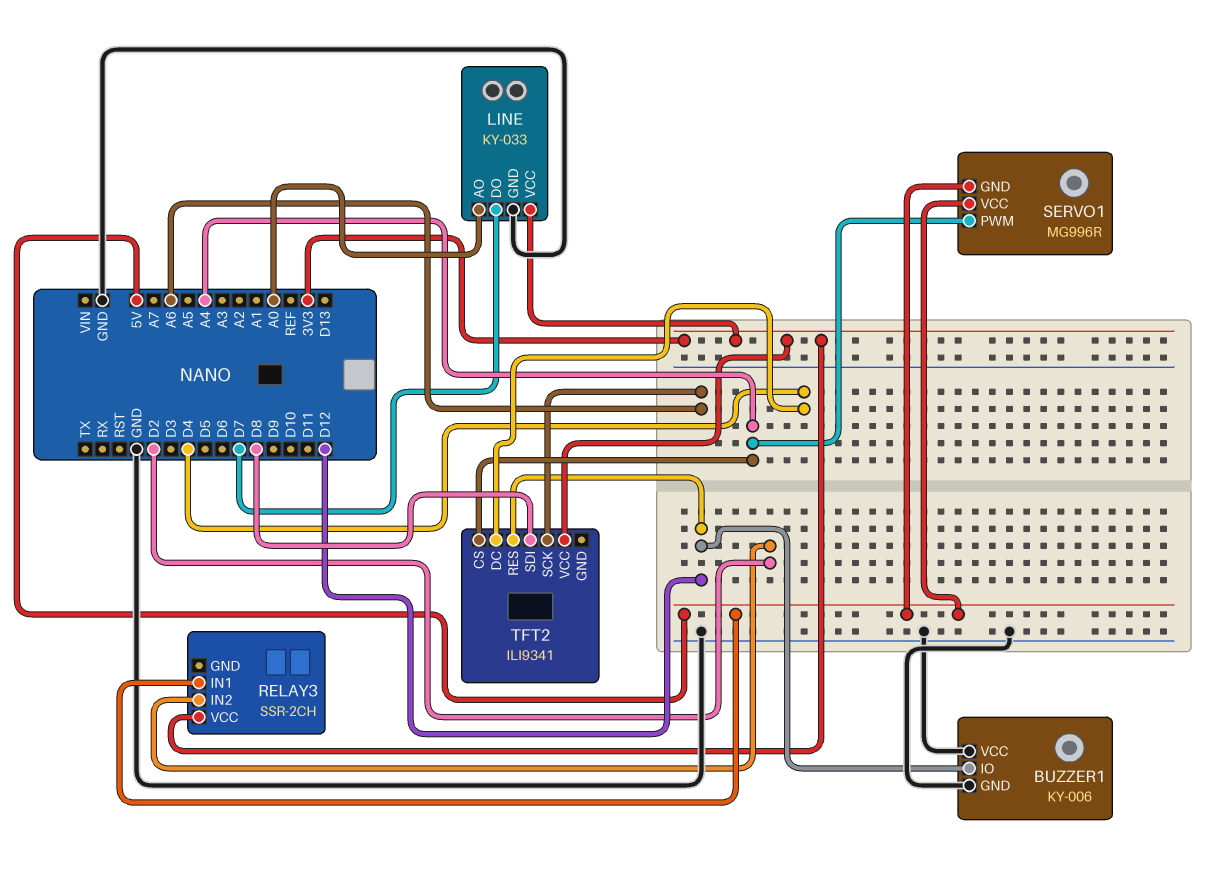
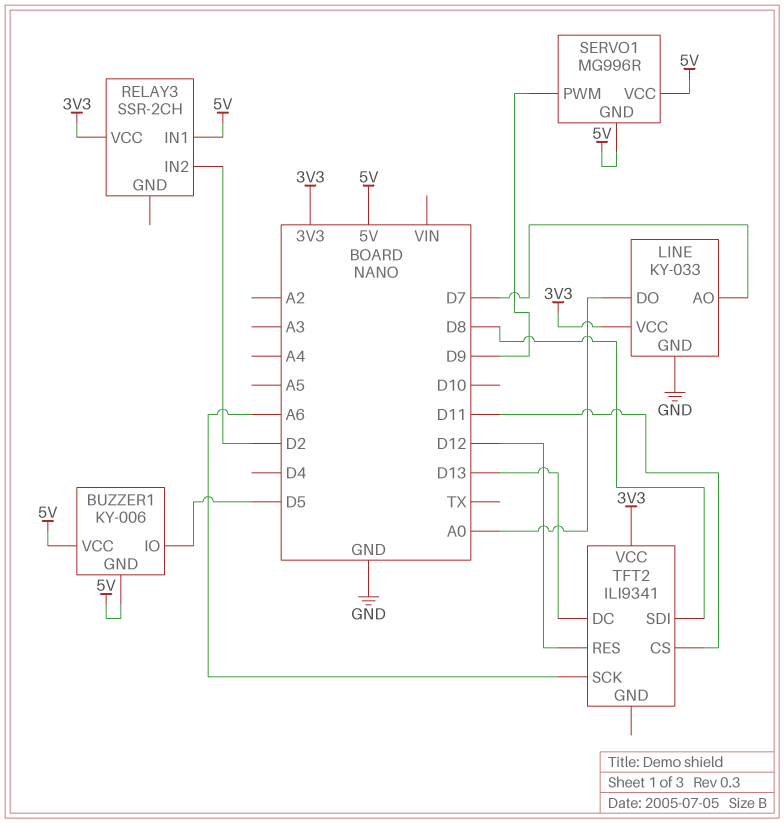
BUZZER1 pin GND: GND -> 5V
BUZZER1 pin IO: D12 -> D5
BUZZER1 pin VCC: GND -> 5V
LINE pin AO: A0 -> D7
LINE pin DO: D7 -> A0
SERVO1 pin PWM: A4 -> D9
TFT2 pin CS: A4 -> D11
TFT2 pin DC: D4 -> D13

